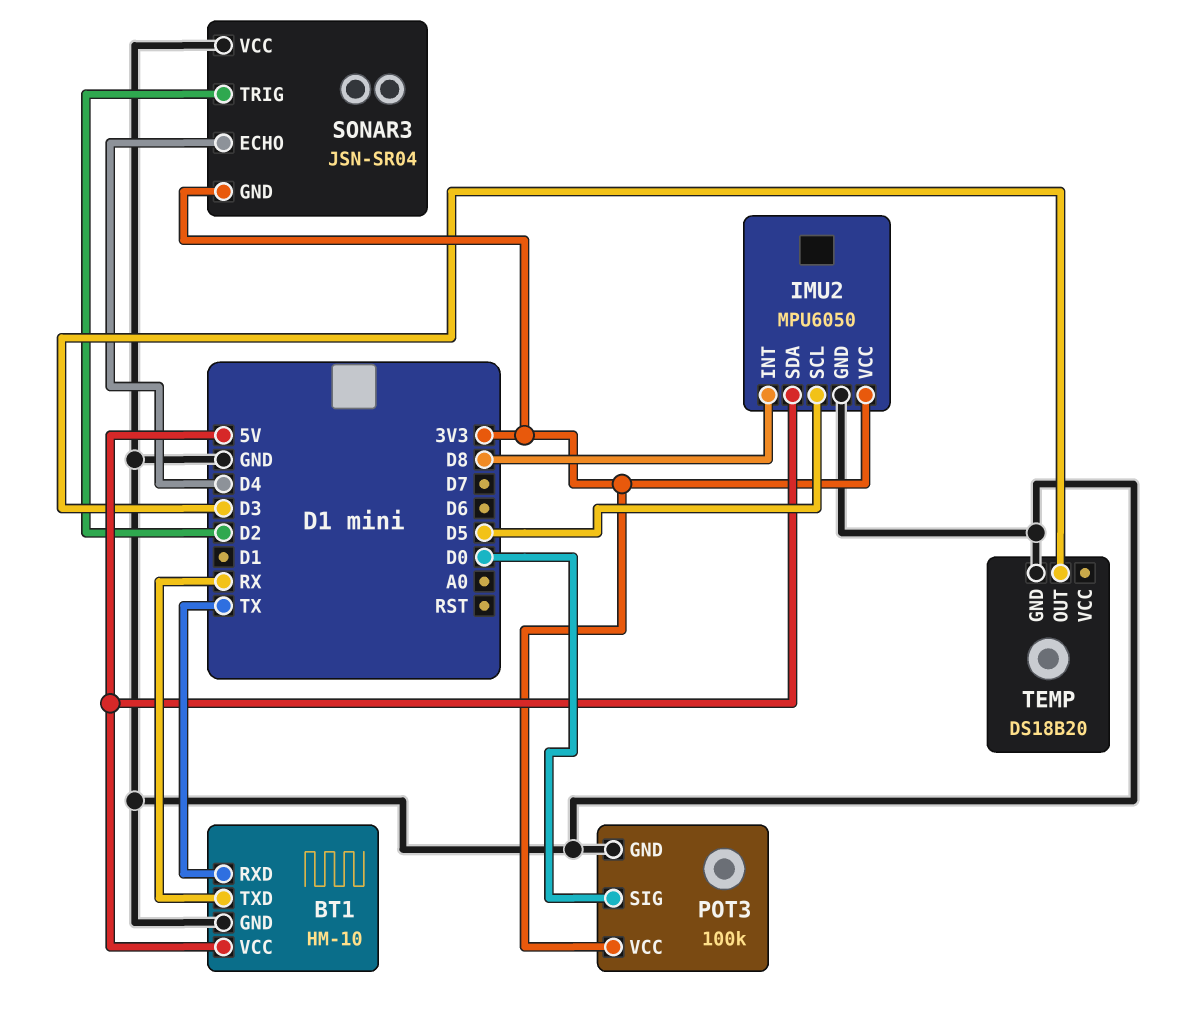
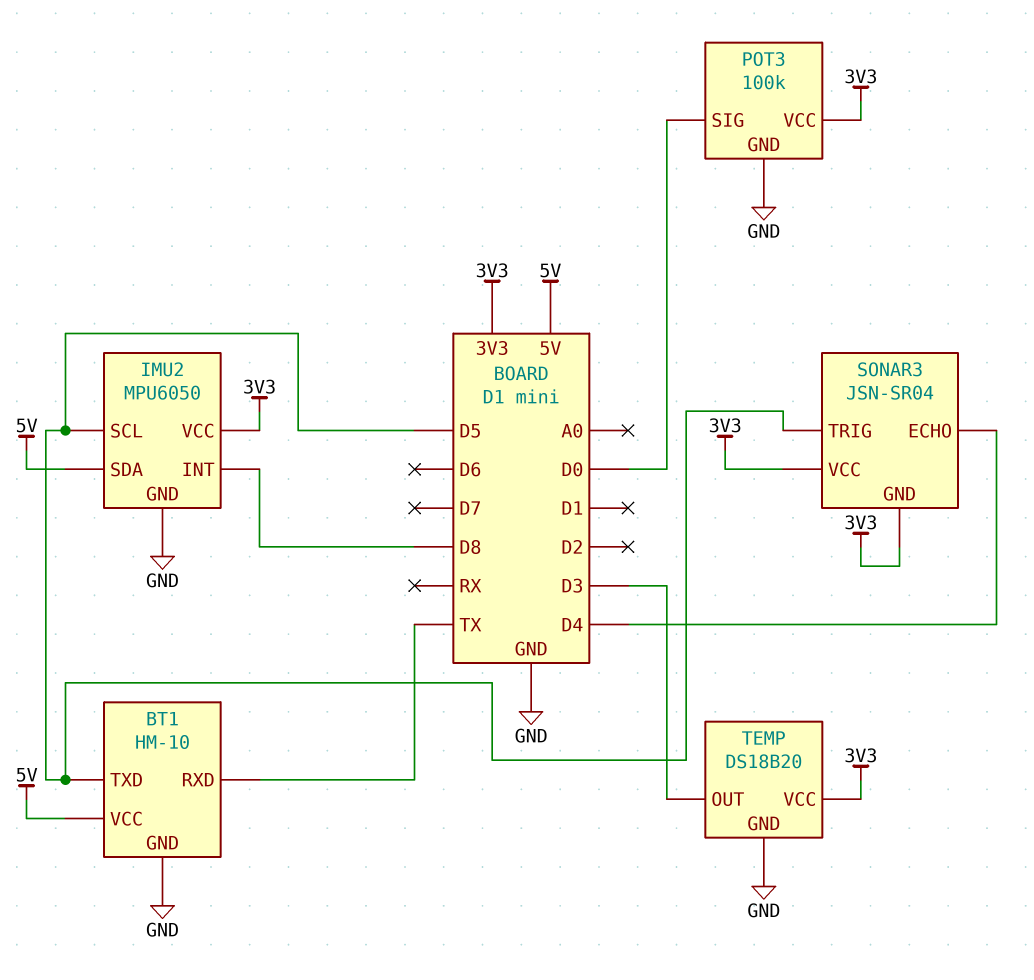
BT1 pin TXD: RX -> D5
SONAR3 pin TRIG: D2 -> D5
SONAR3 pin VCC: GND -> 3V3
TEMP pin VCC: none -> 3V3

